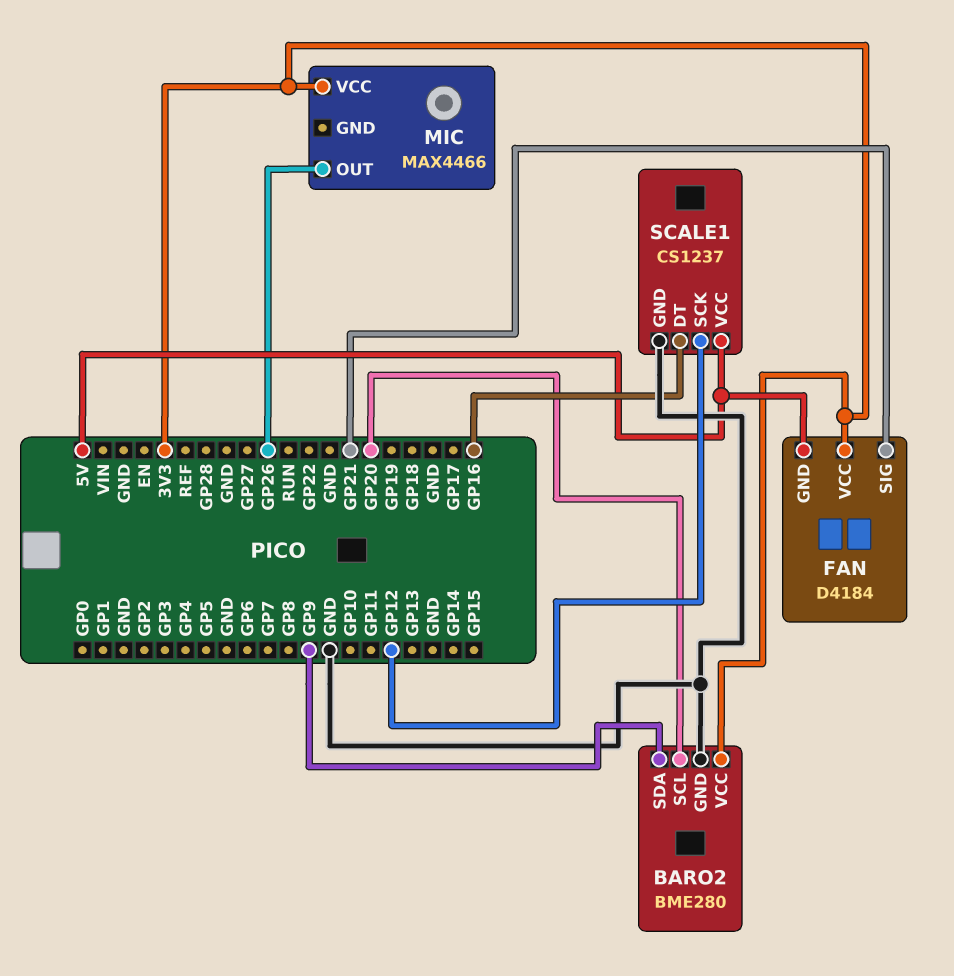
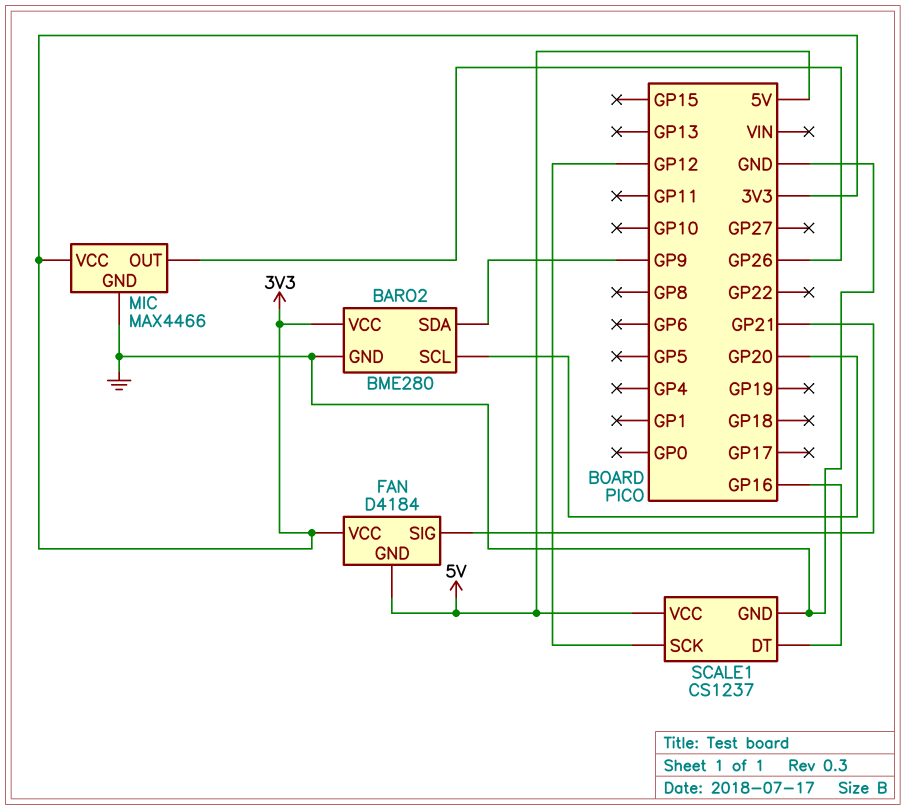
MIC pin GND: none -> GND

